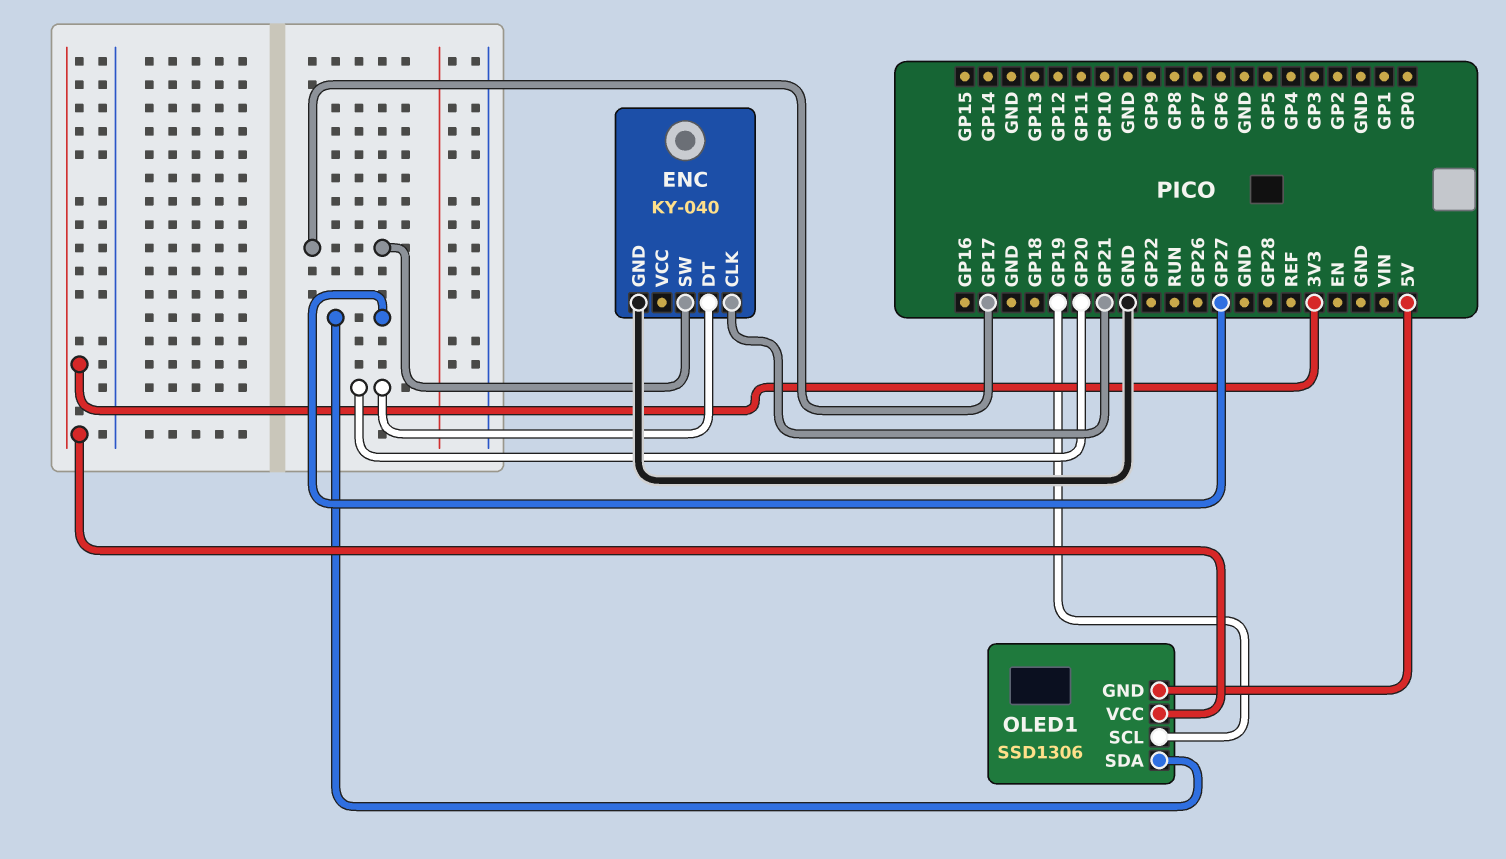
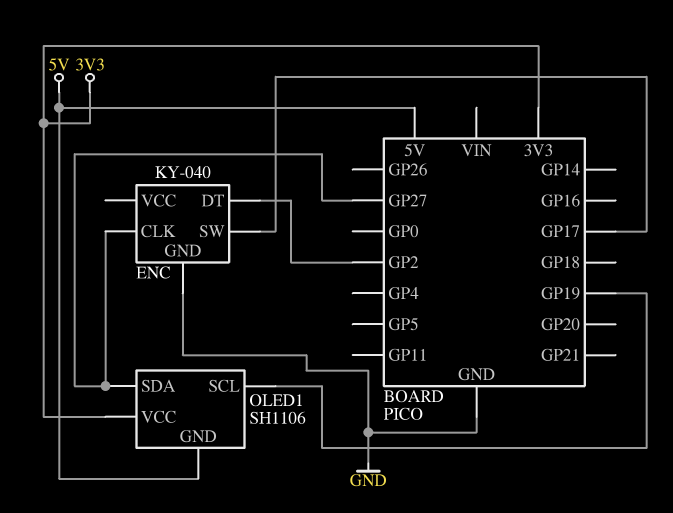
ENC pin CLK: GP21 -> GP27
ENC pin DT: GP20 -> GP2
OLED1: SSD1306 -> SH1106

